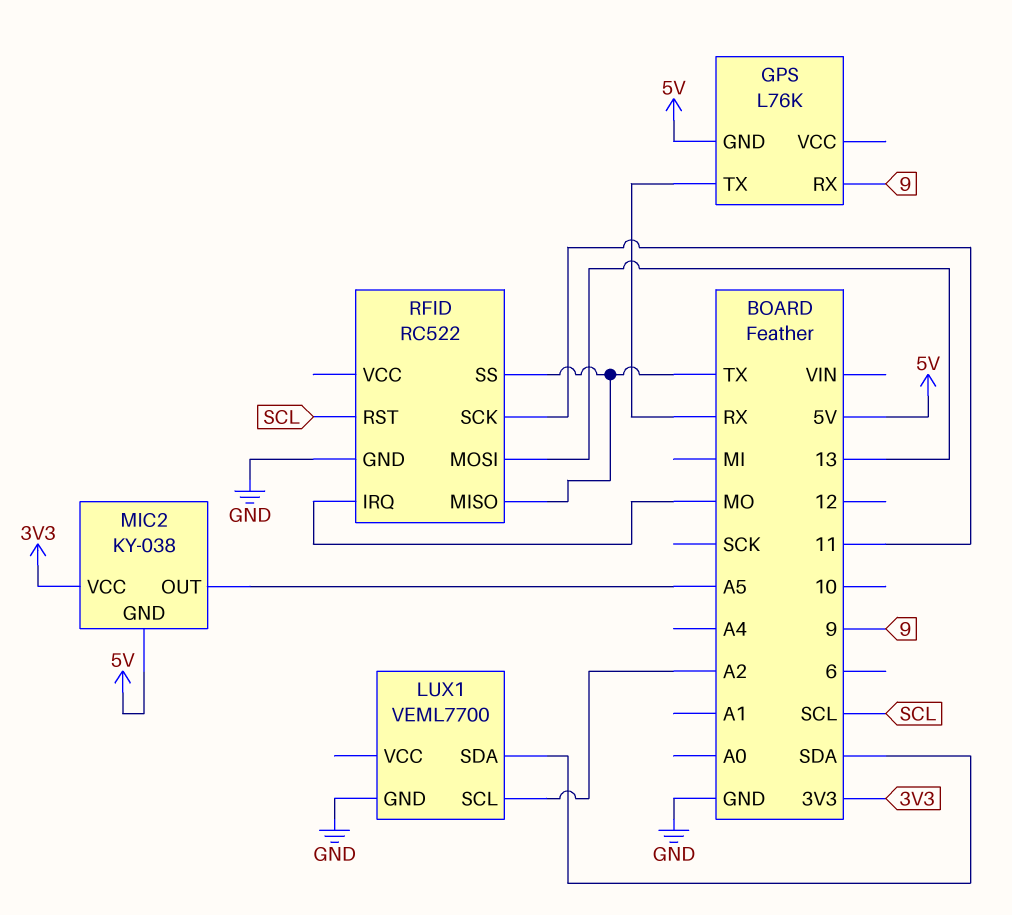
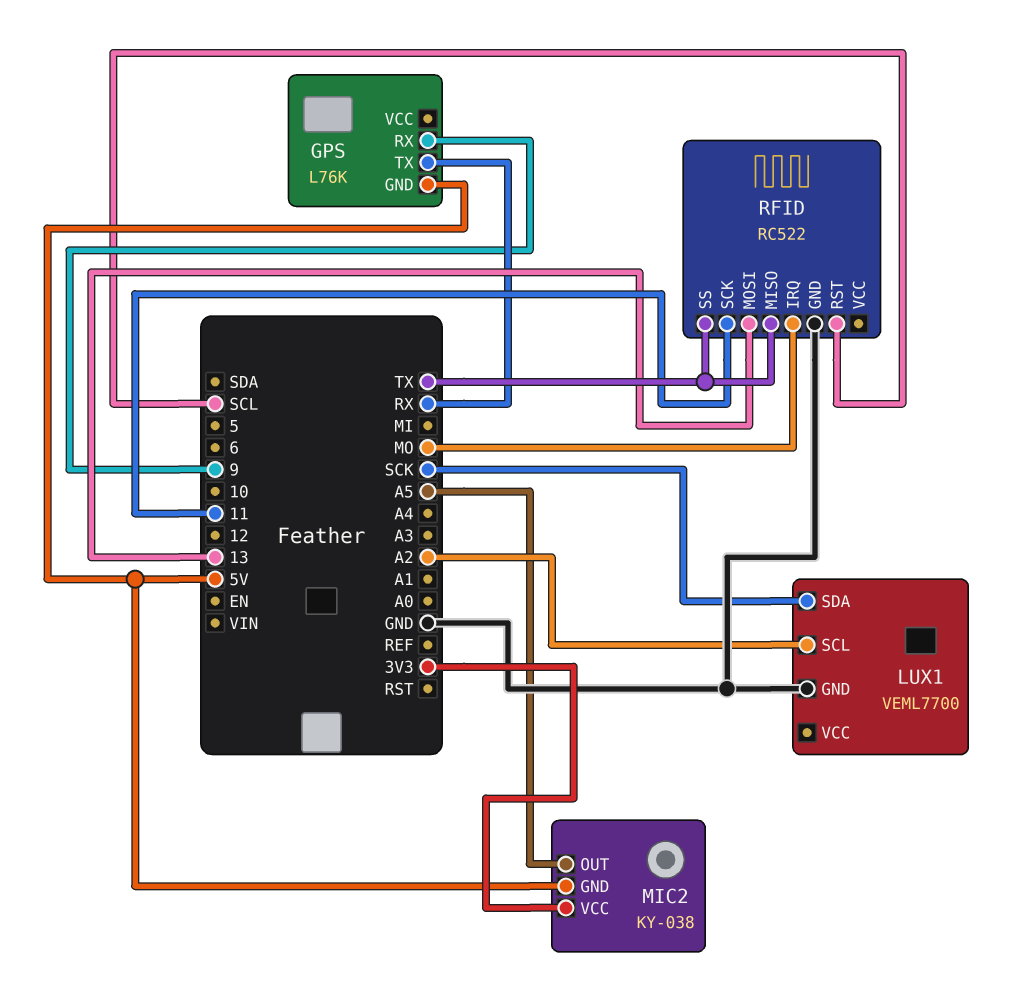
LUX1 pin SDA: SDA -> SCK

